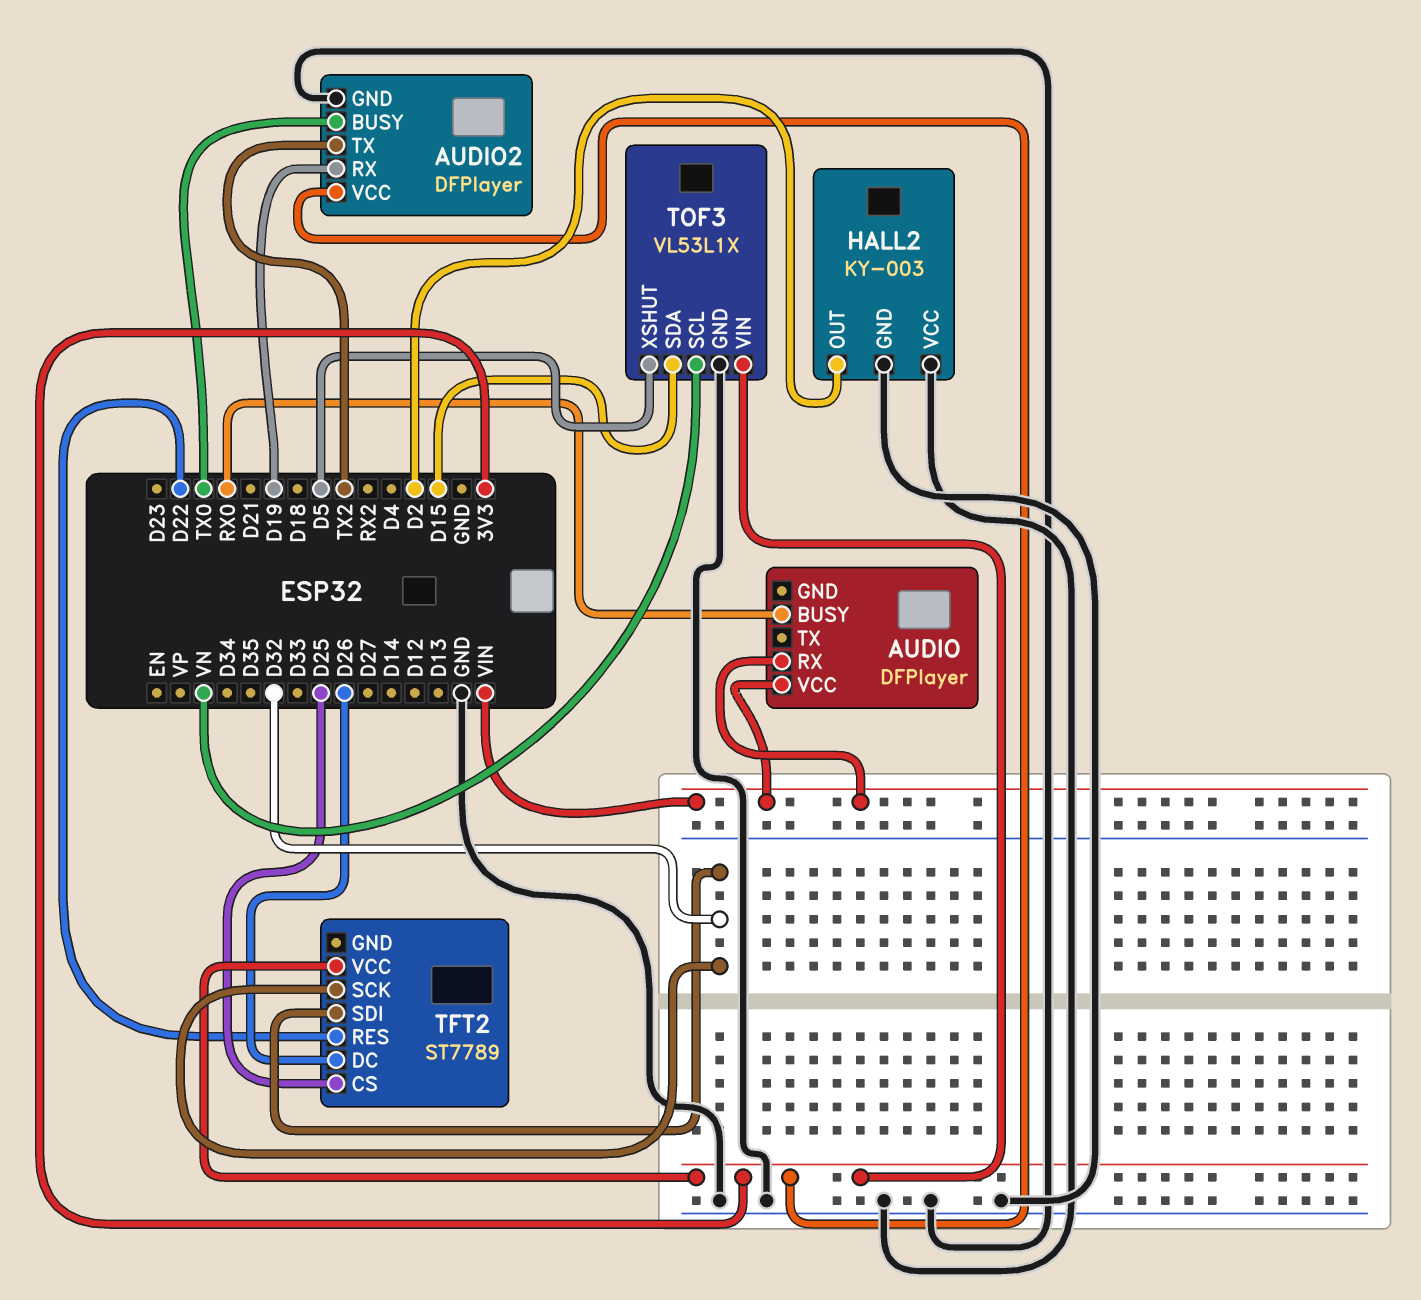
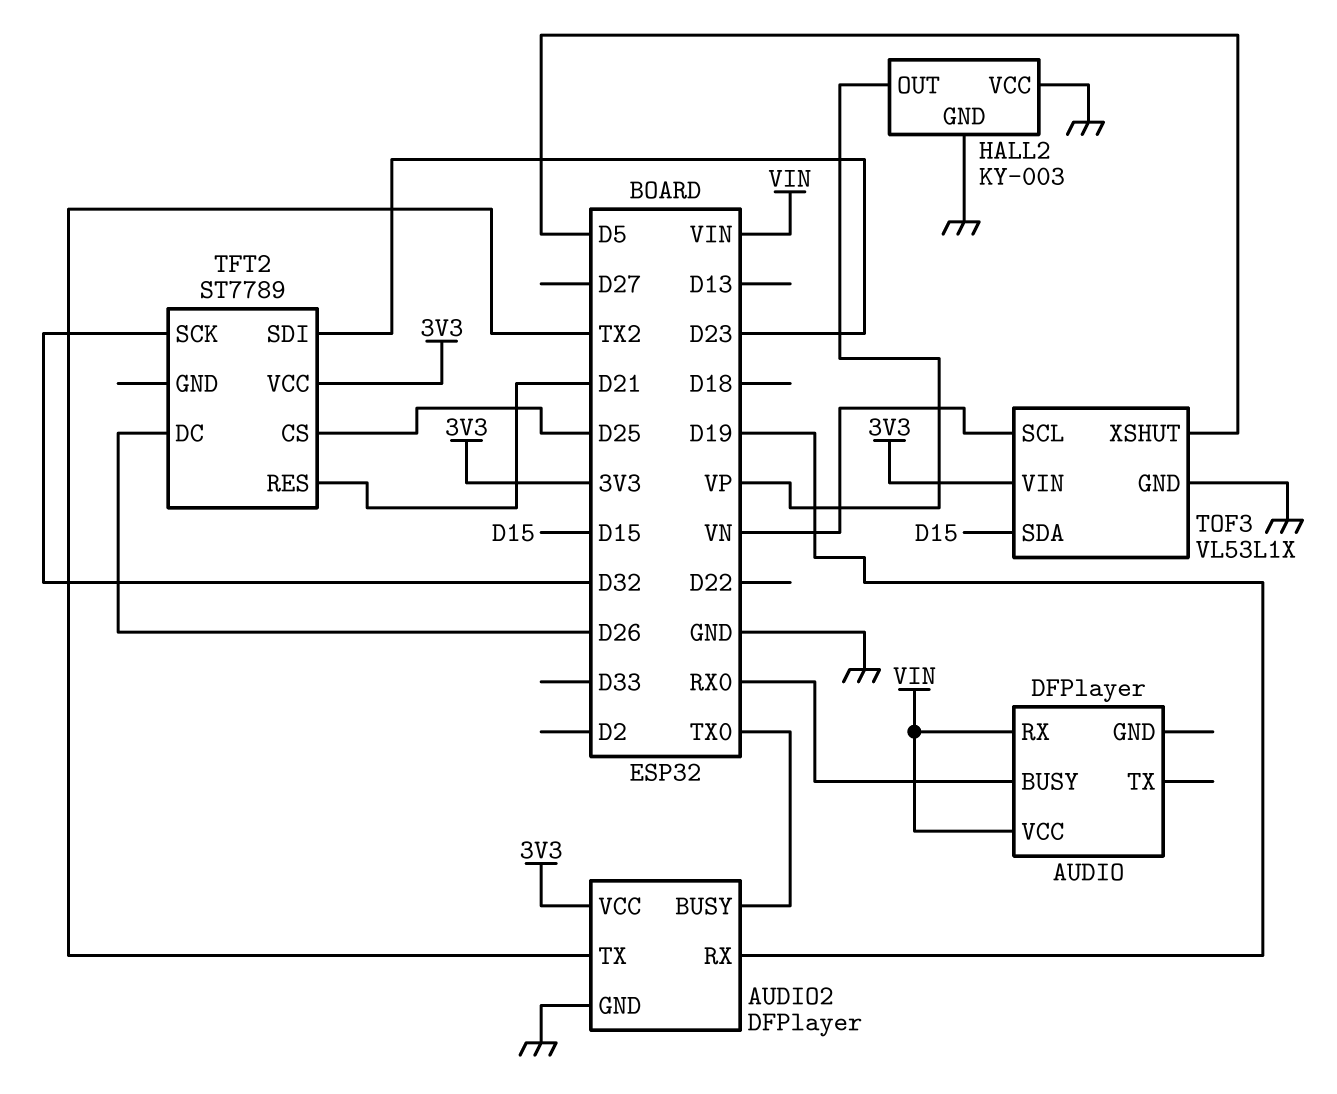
HALL2 pin OUT: D2 -> VP
TFT2 pin RES: D22 -> D21
TFT2 pin SDI: D32 -> D23

